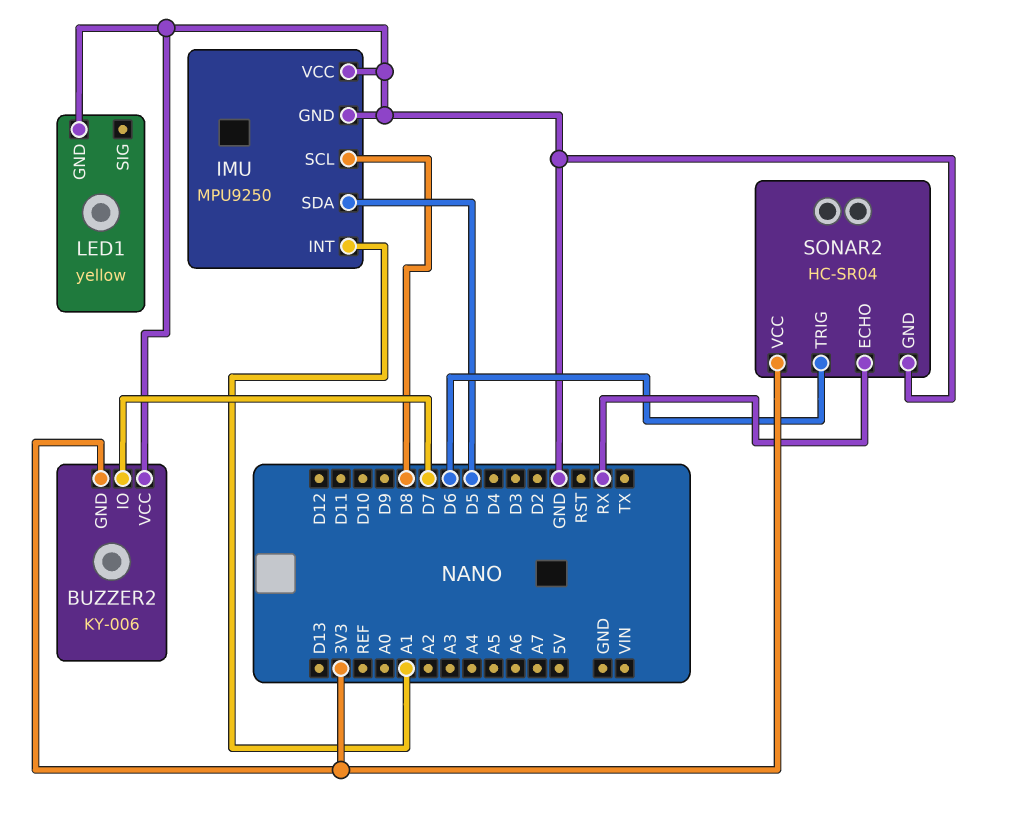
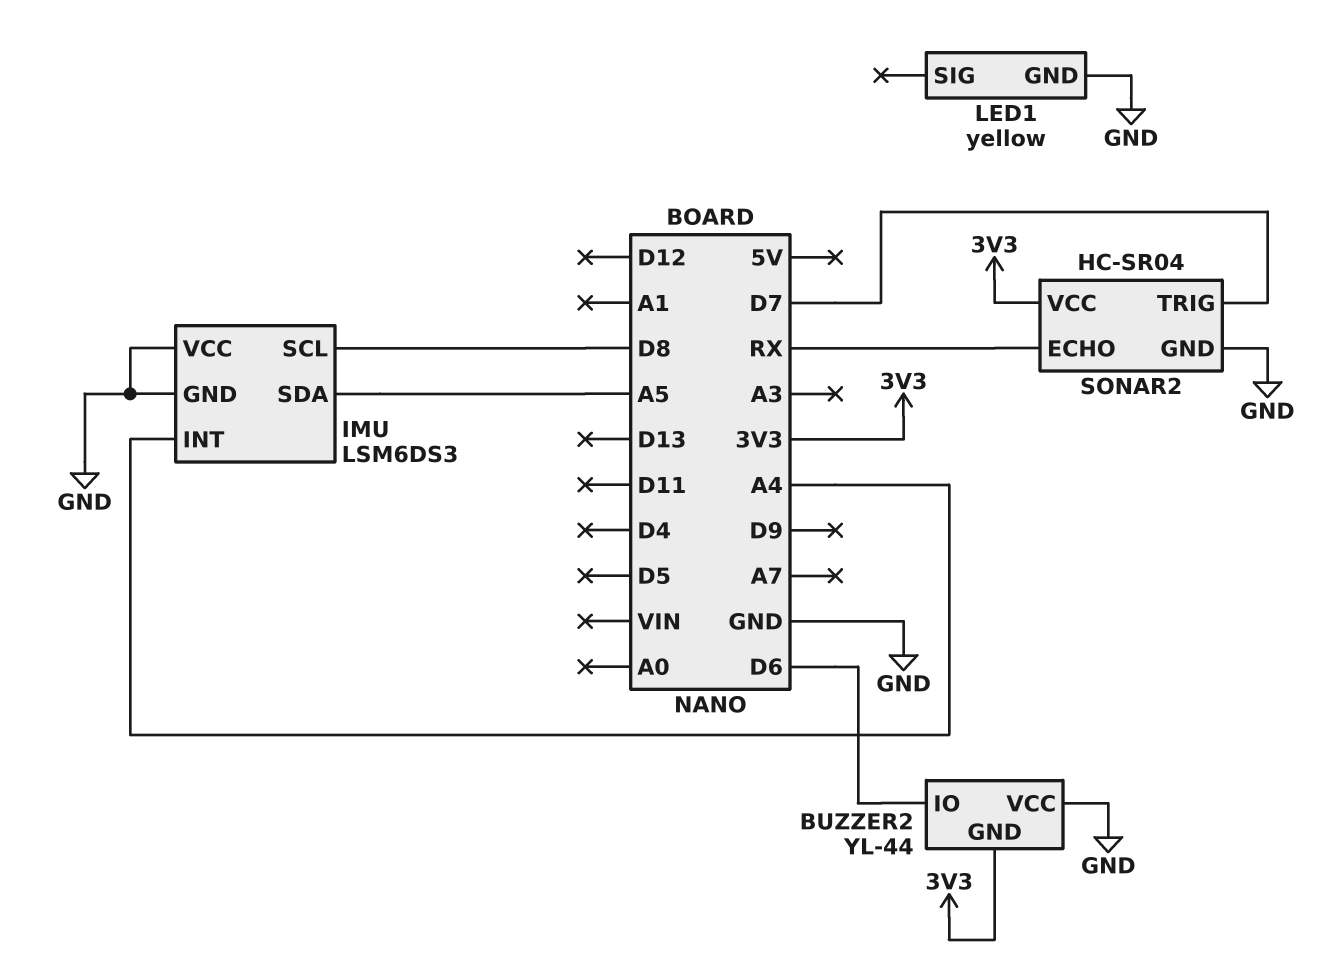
BUZZER2: KY-006 -> YL-44
BUZZER2 pin IO: D7 -> D6
IMU: MPU9250 -> LSM6DS3
IMU pin INT: A1 -> A4
IMU pin SDA: D5 -> A5
SONAR2 pin TRIG: D6 -> D7

